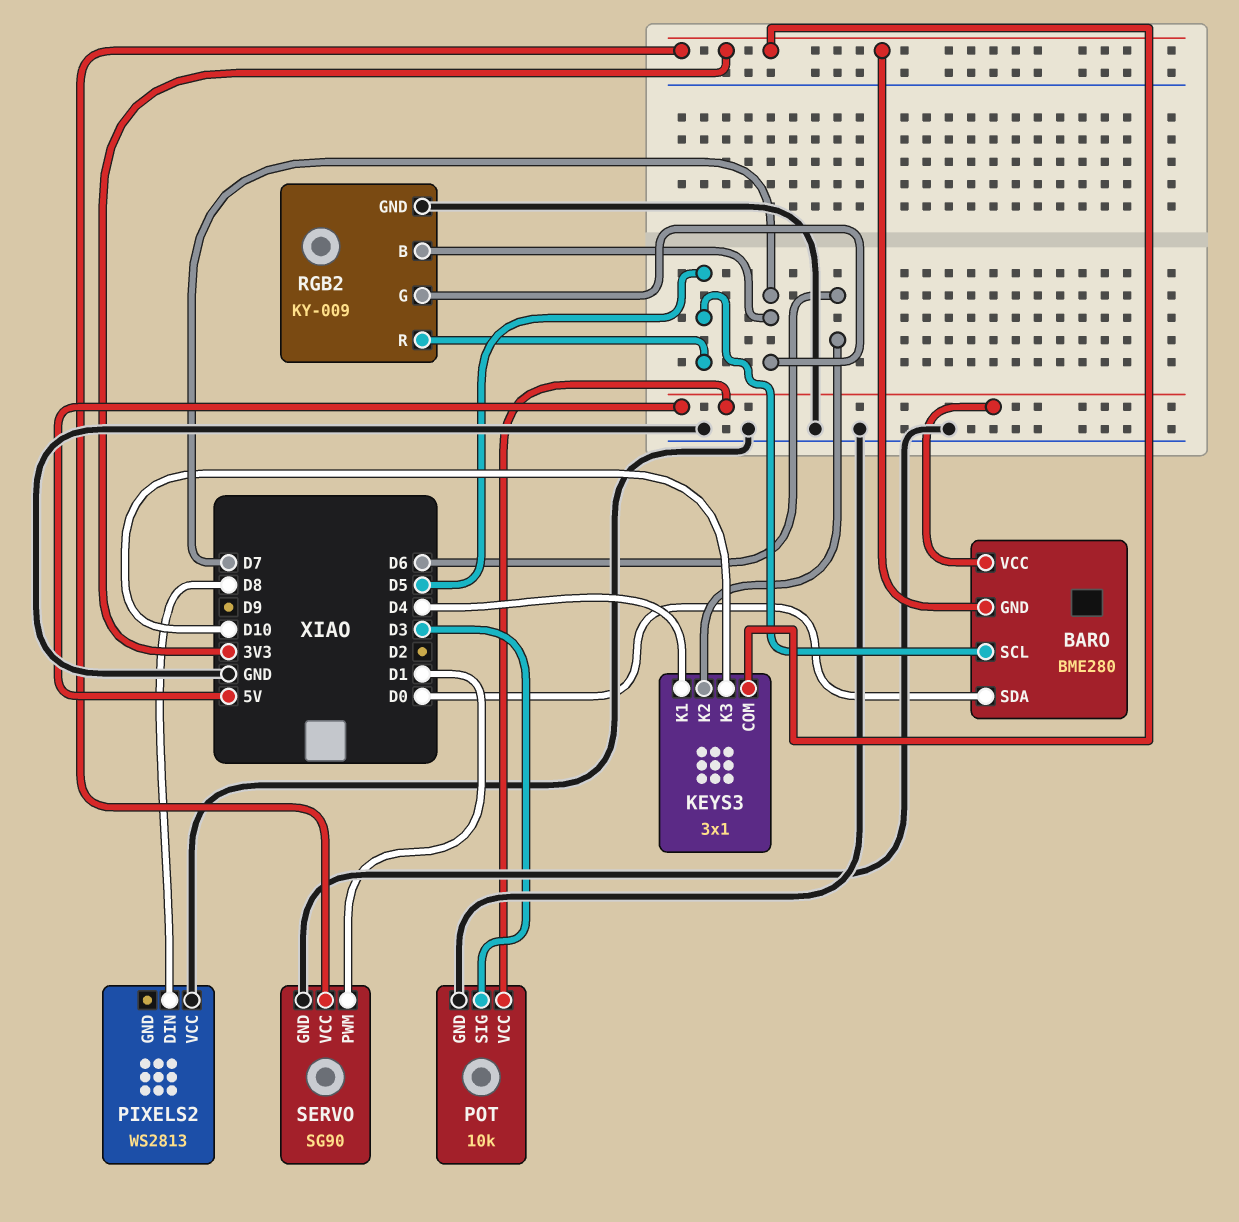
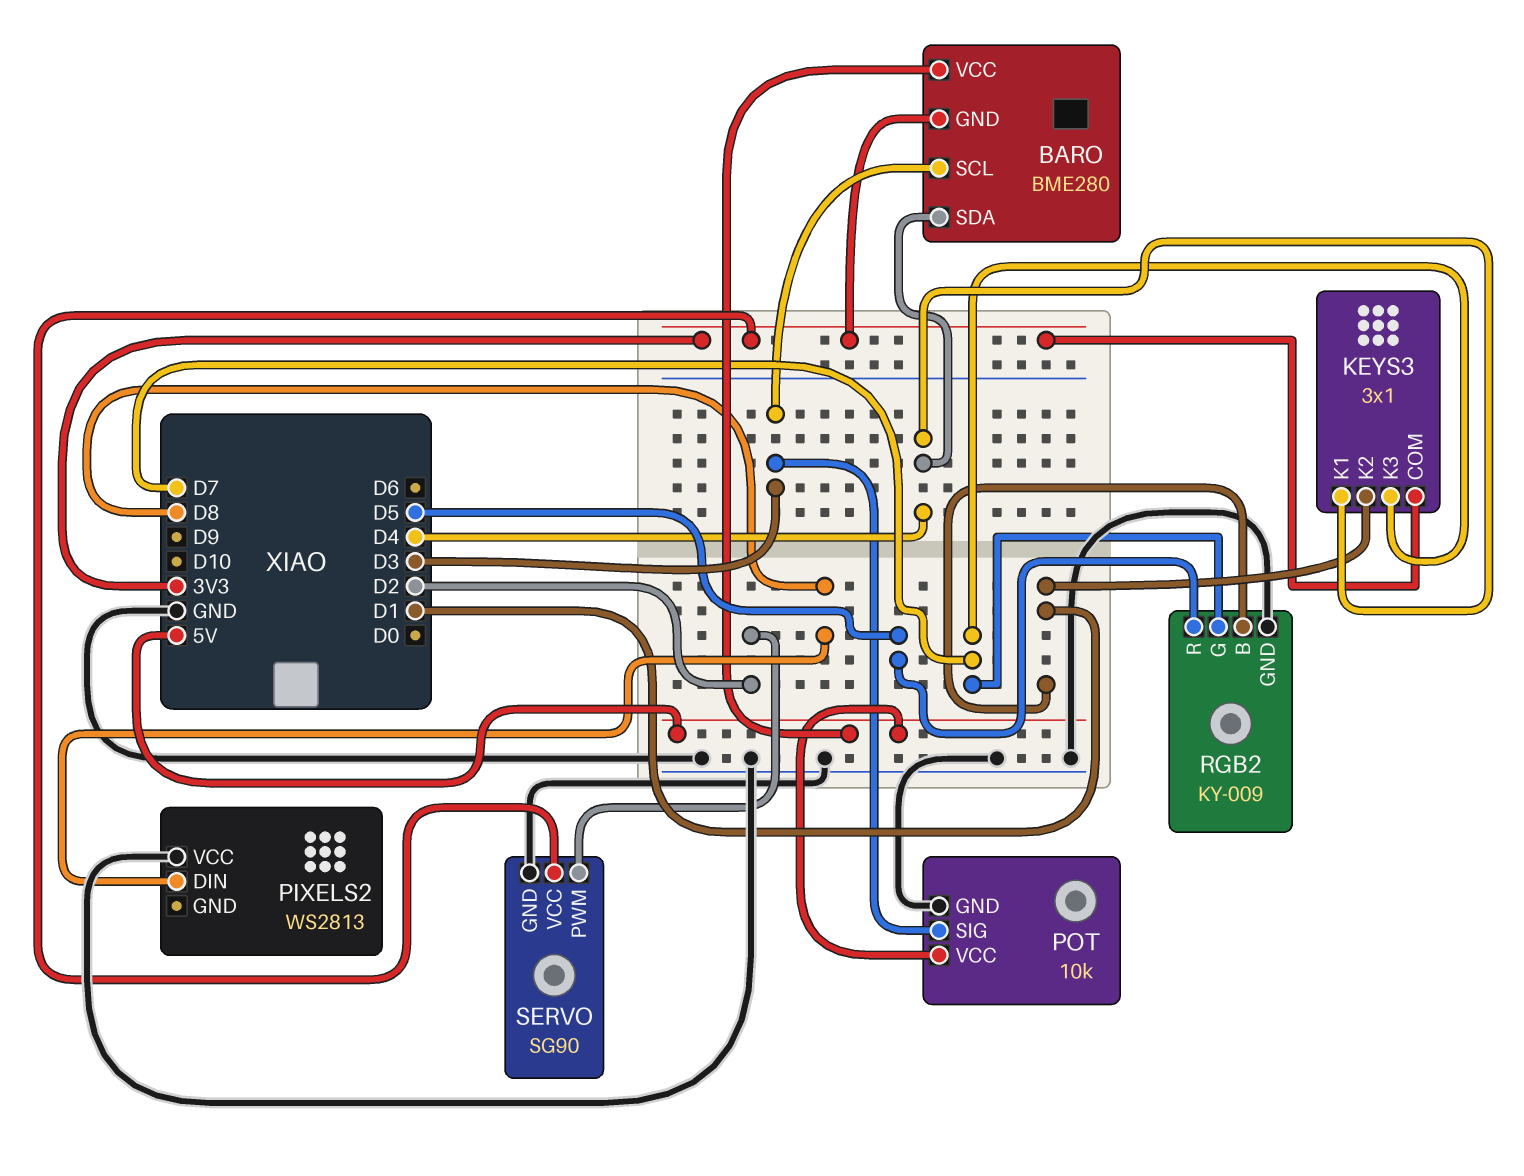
BARO pin SCL: D5 -> D3
BARO pin SDA: D0 -> D4
KEYS3 pin K2: D6 -> D1
KEYS3 pin K3: D10 -> D7
RGB2 pin B: D7 -> D1
SERVO pin PWM: D1 -> D2

